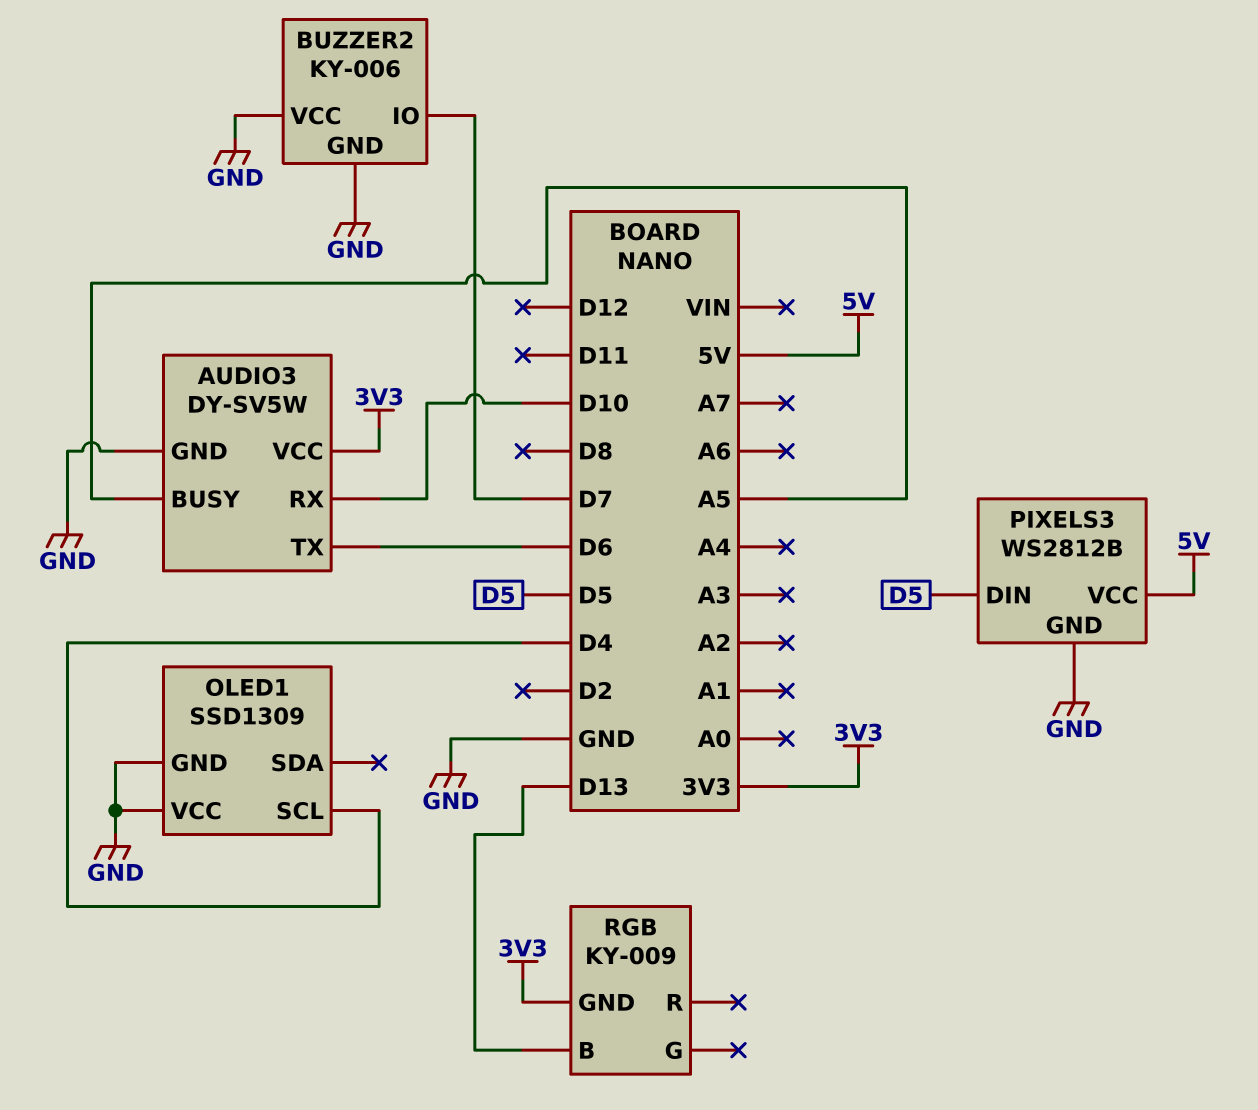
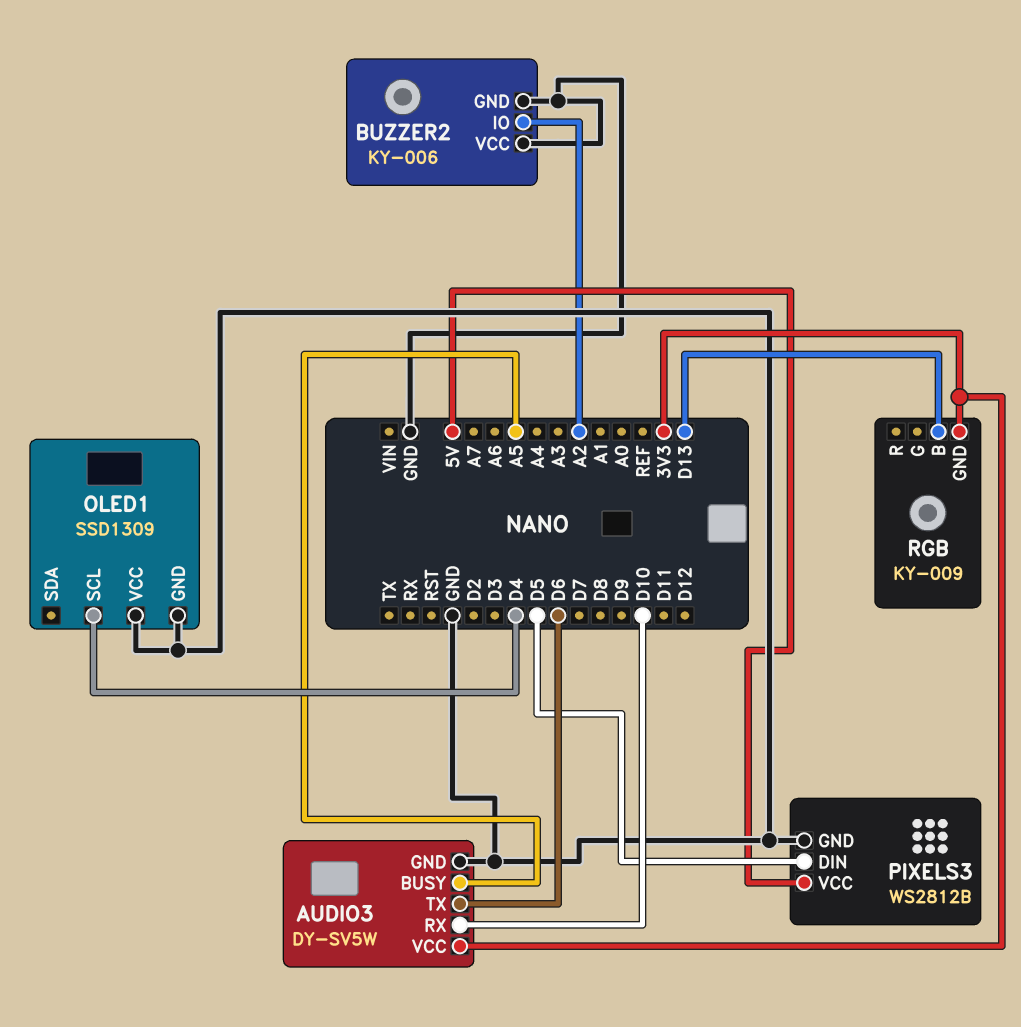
BUZZER2 pin IO: D7 -> A2

